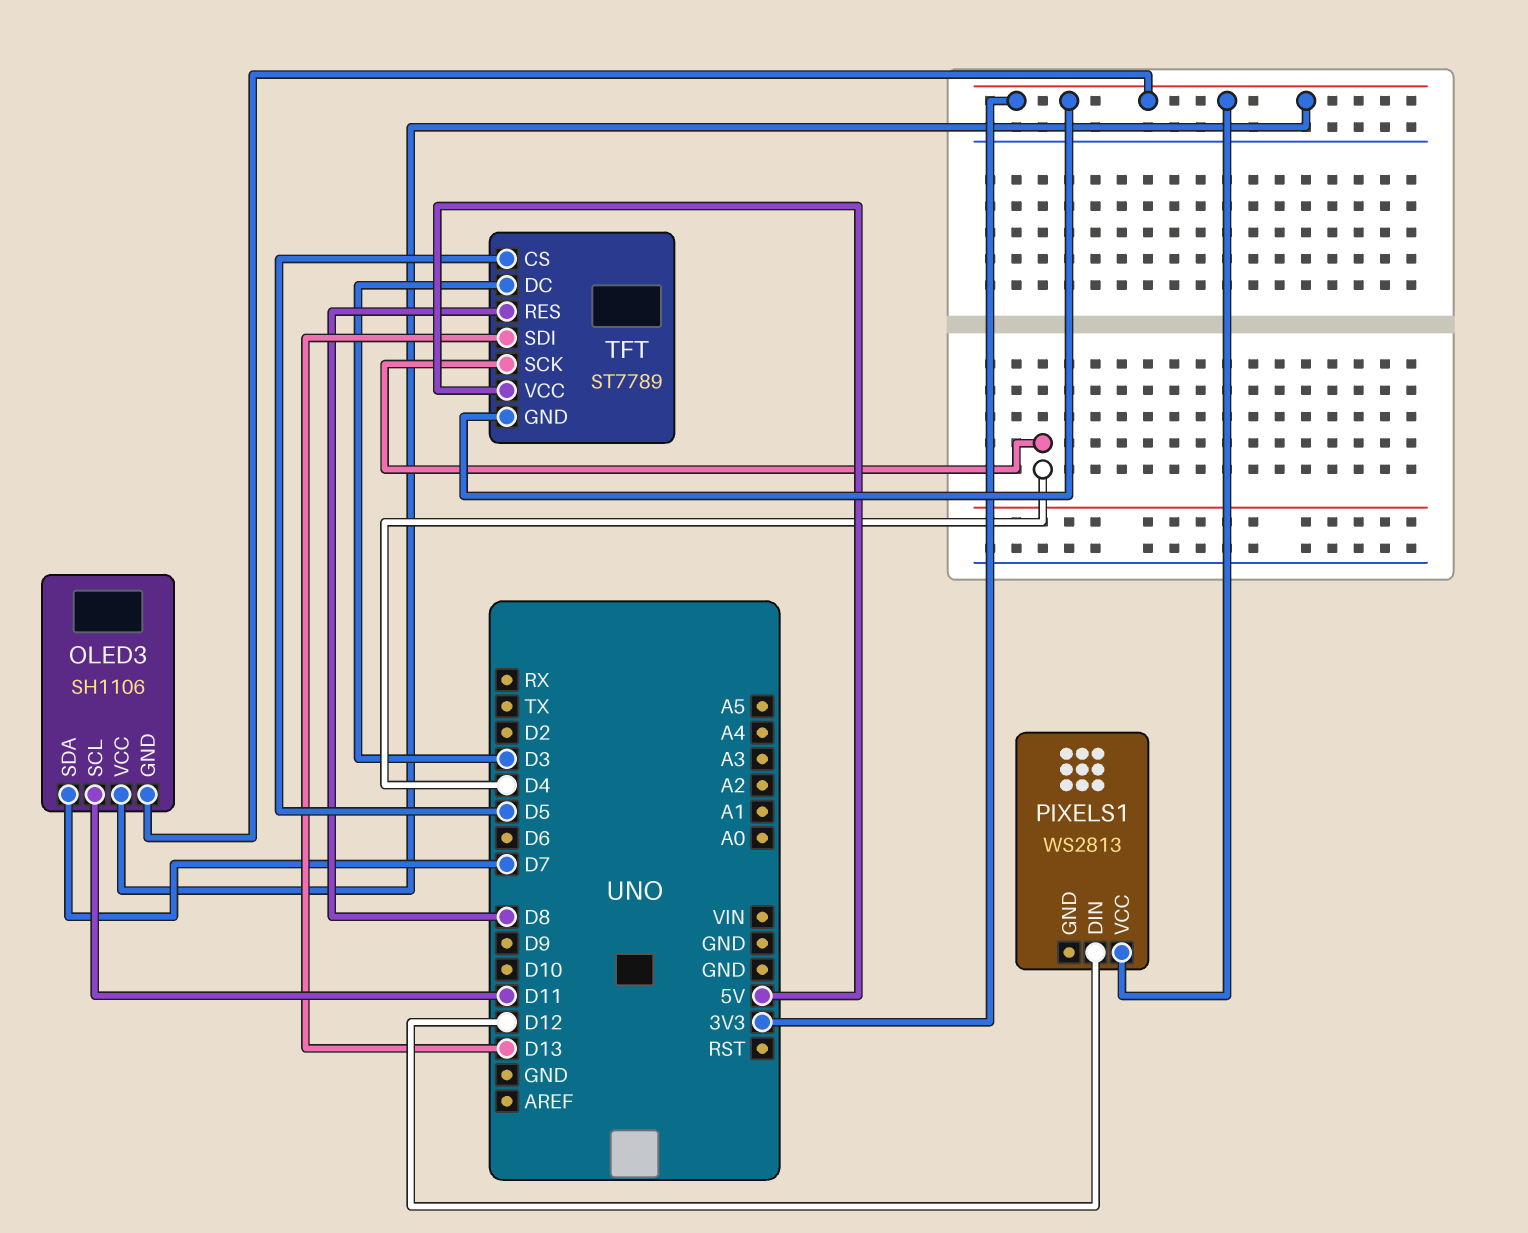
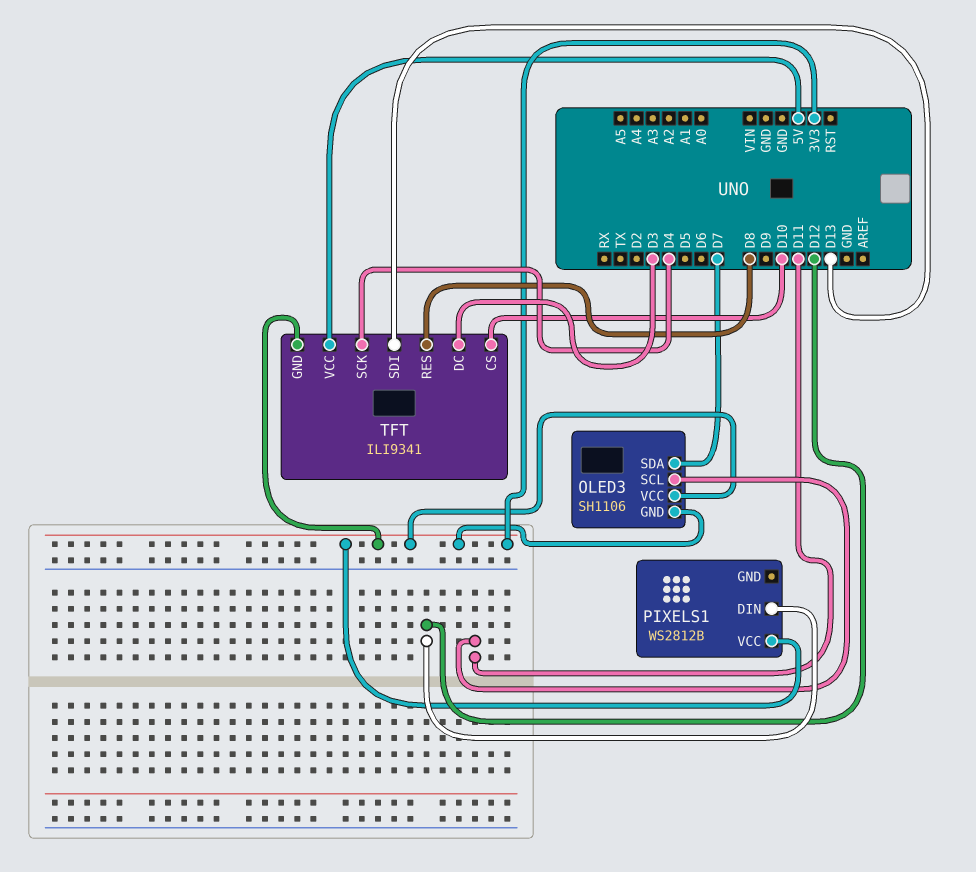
PIXELS1: WS2813 -> WS2812B
TFT: ST7789 -> ILI9341
TFT pin CS: D5 -> D10

